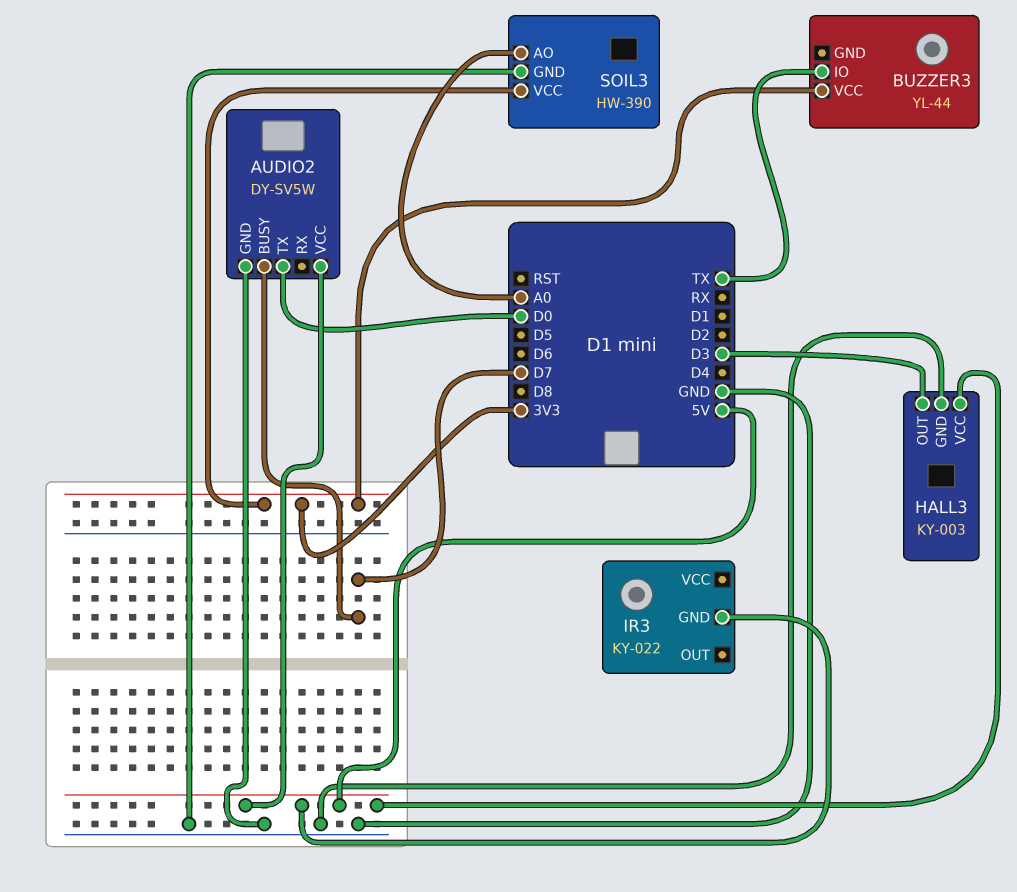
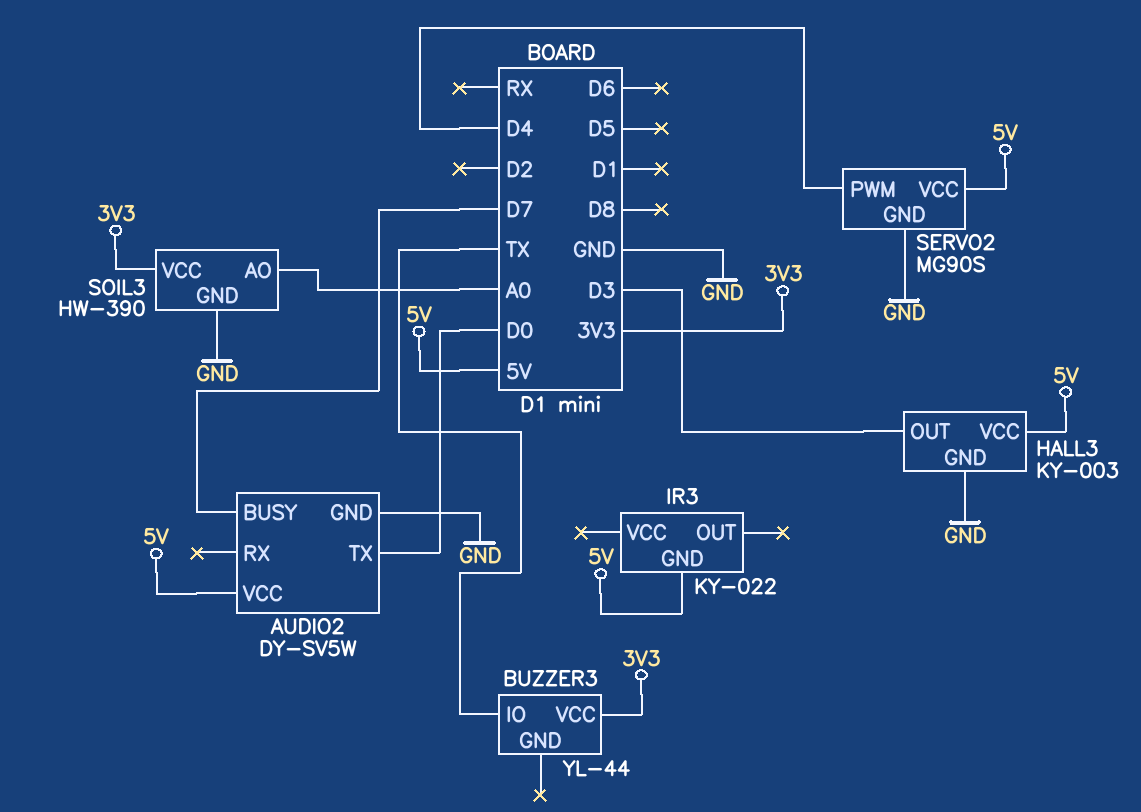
SERVO2: none -> MG90S
SERVO2 pin GND: none -> GND
SERVO2 pin PWM: none -> D4
SERVO2 pin VCC: none -> 5V

